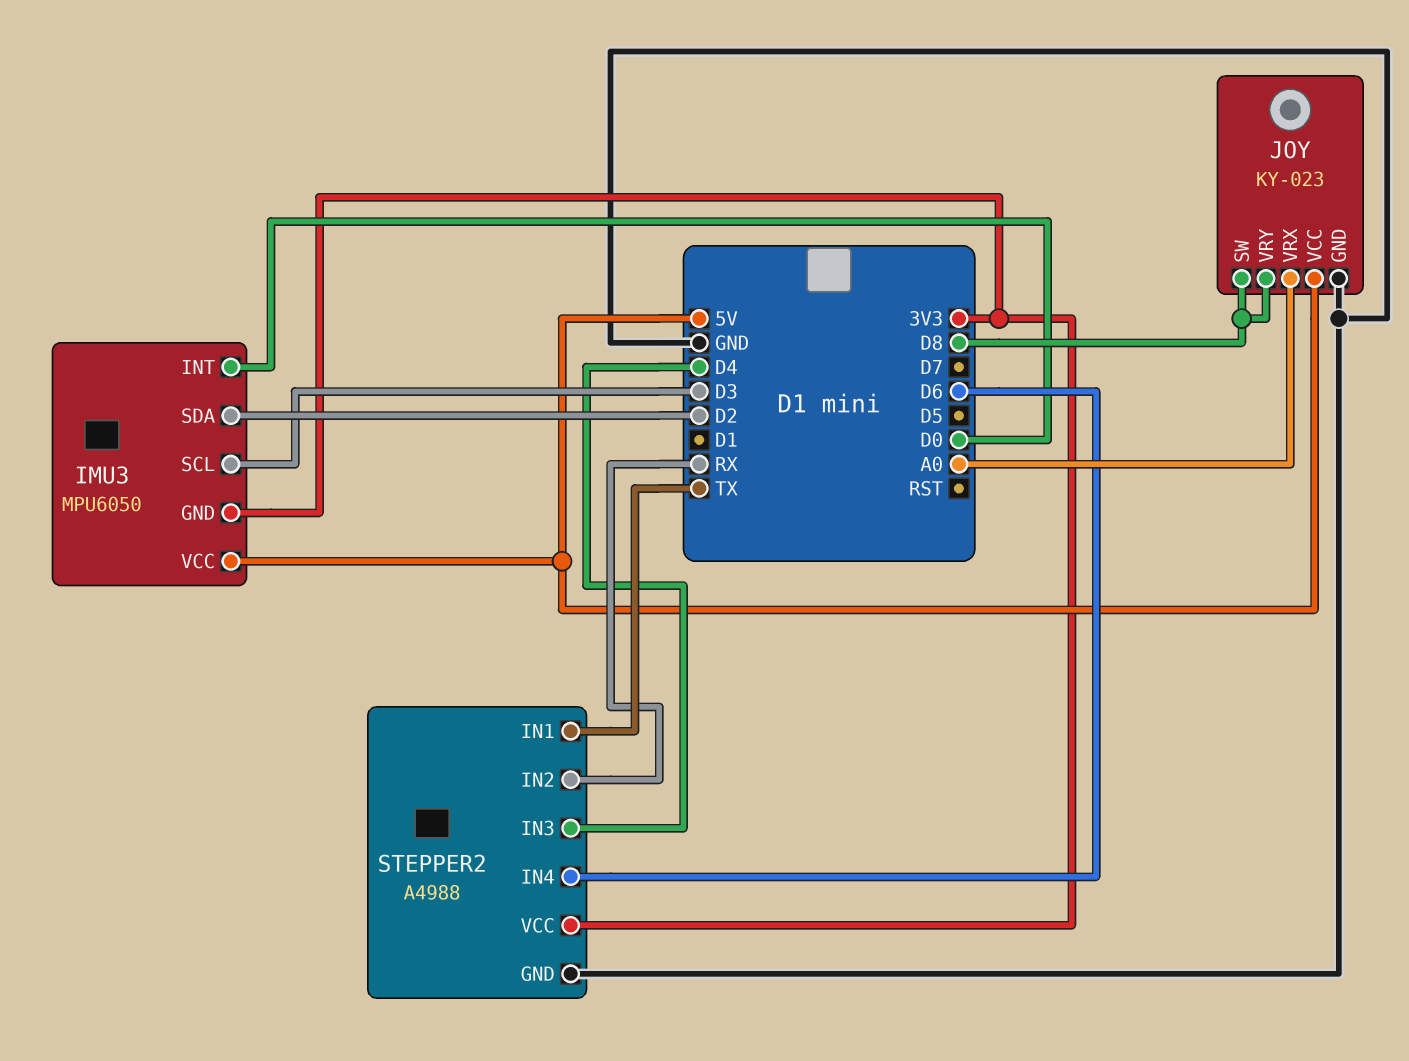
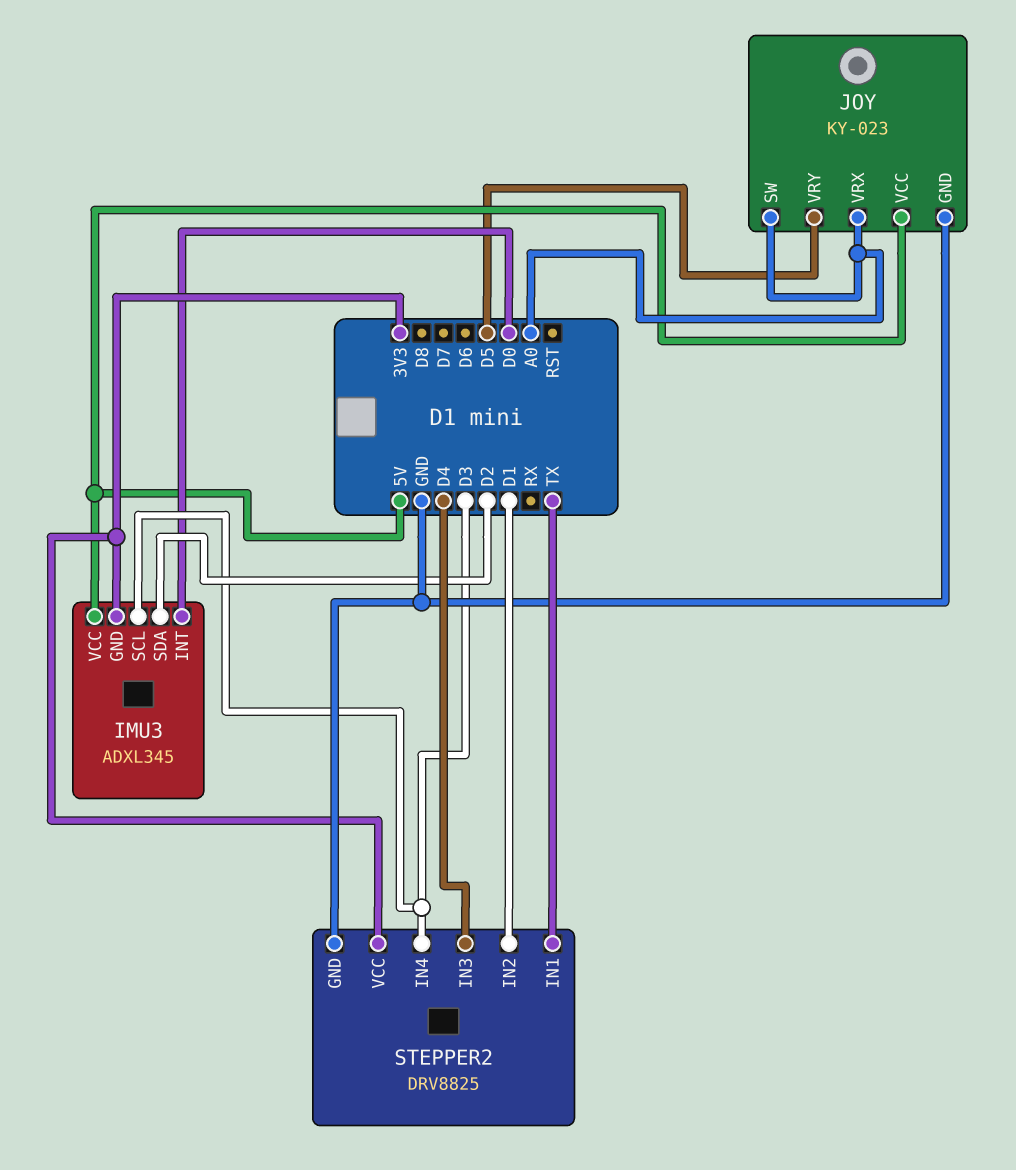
IMU3: MPU6050 -> ADXL345
JOY pin SW: D8 -> A0
JOY pin VRY: D8 -> D5
STEPPER2: A4988 -> DRV8825
STEPPER2 pin IN2: RX -> D1
STEPPER2 pin IN4: D6 -> D3

